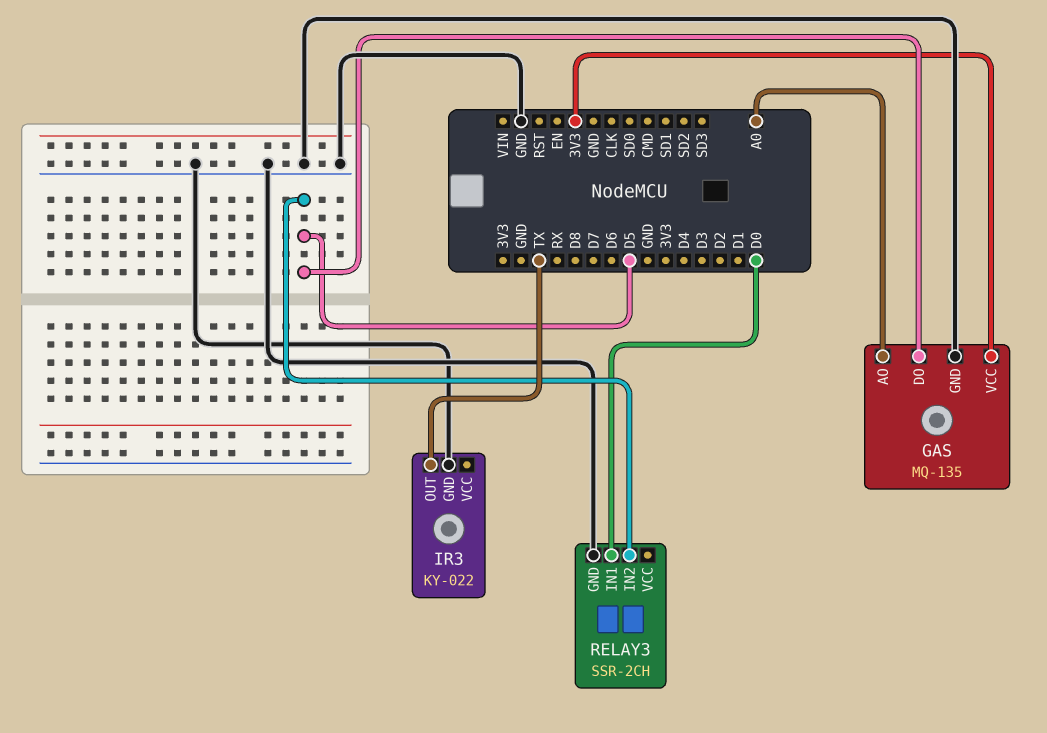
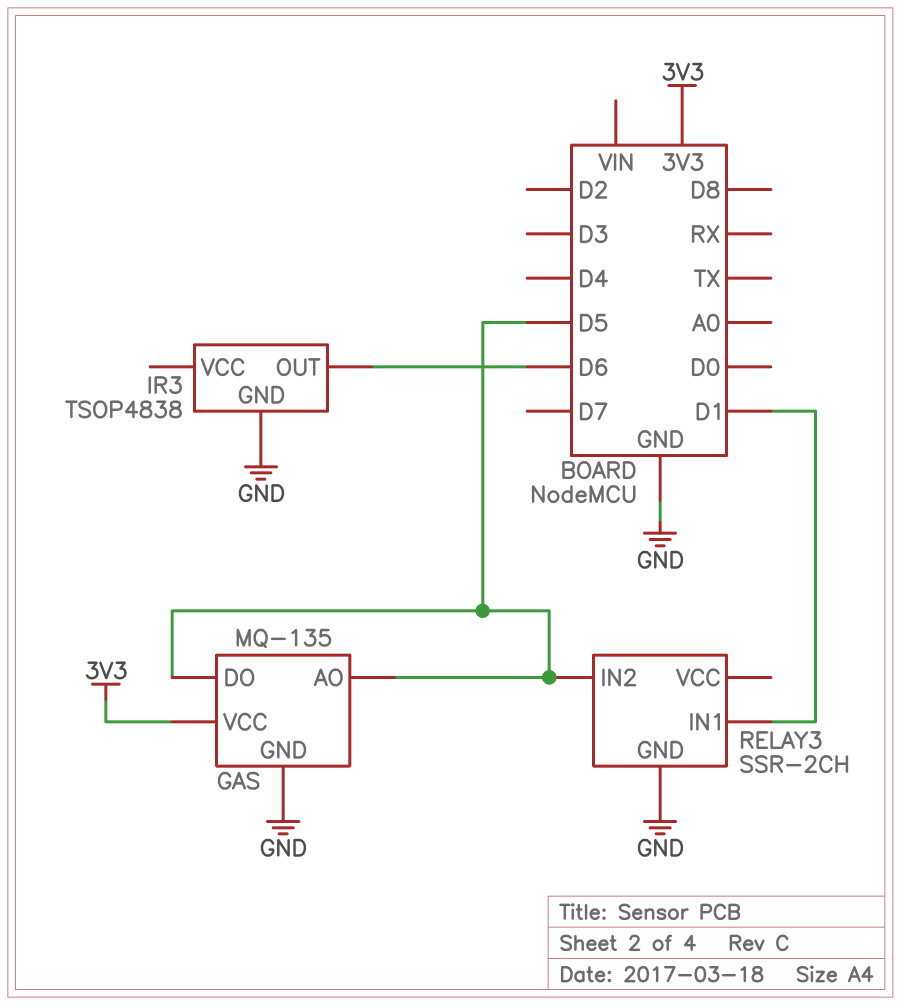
GAS pin AO: A0 -> D5
IR3: KY-022 -> TSOP4838
IR3 pin OUT: TX -> D6
RELAY3 pin IN1: D0 -> D1

